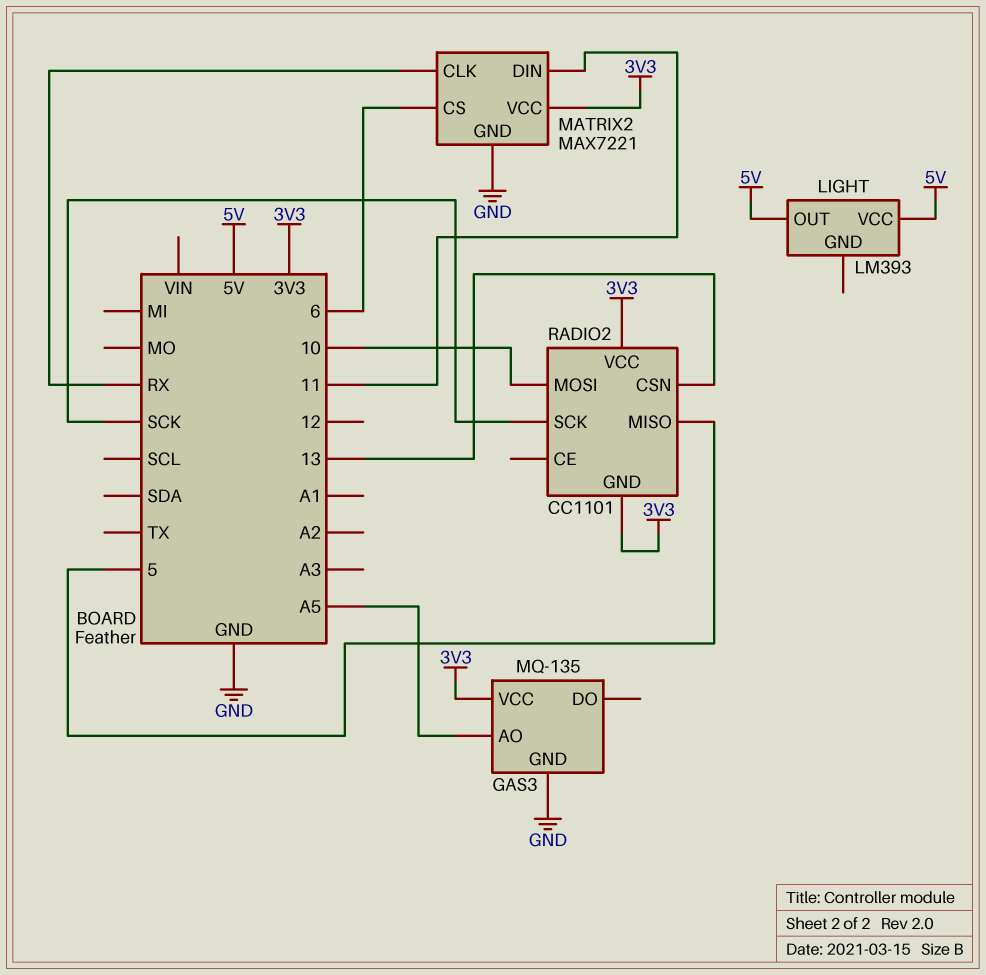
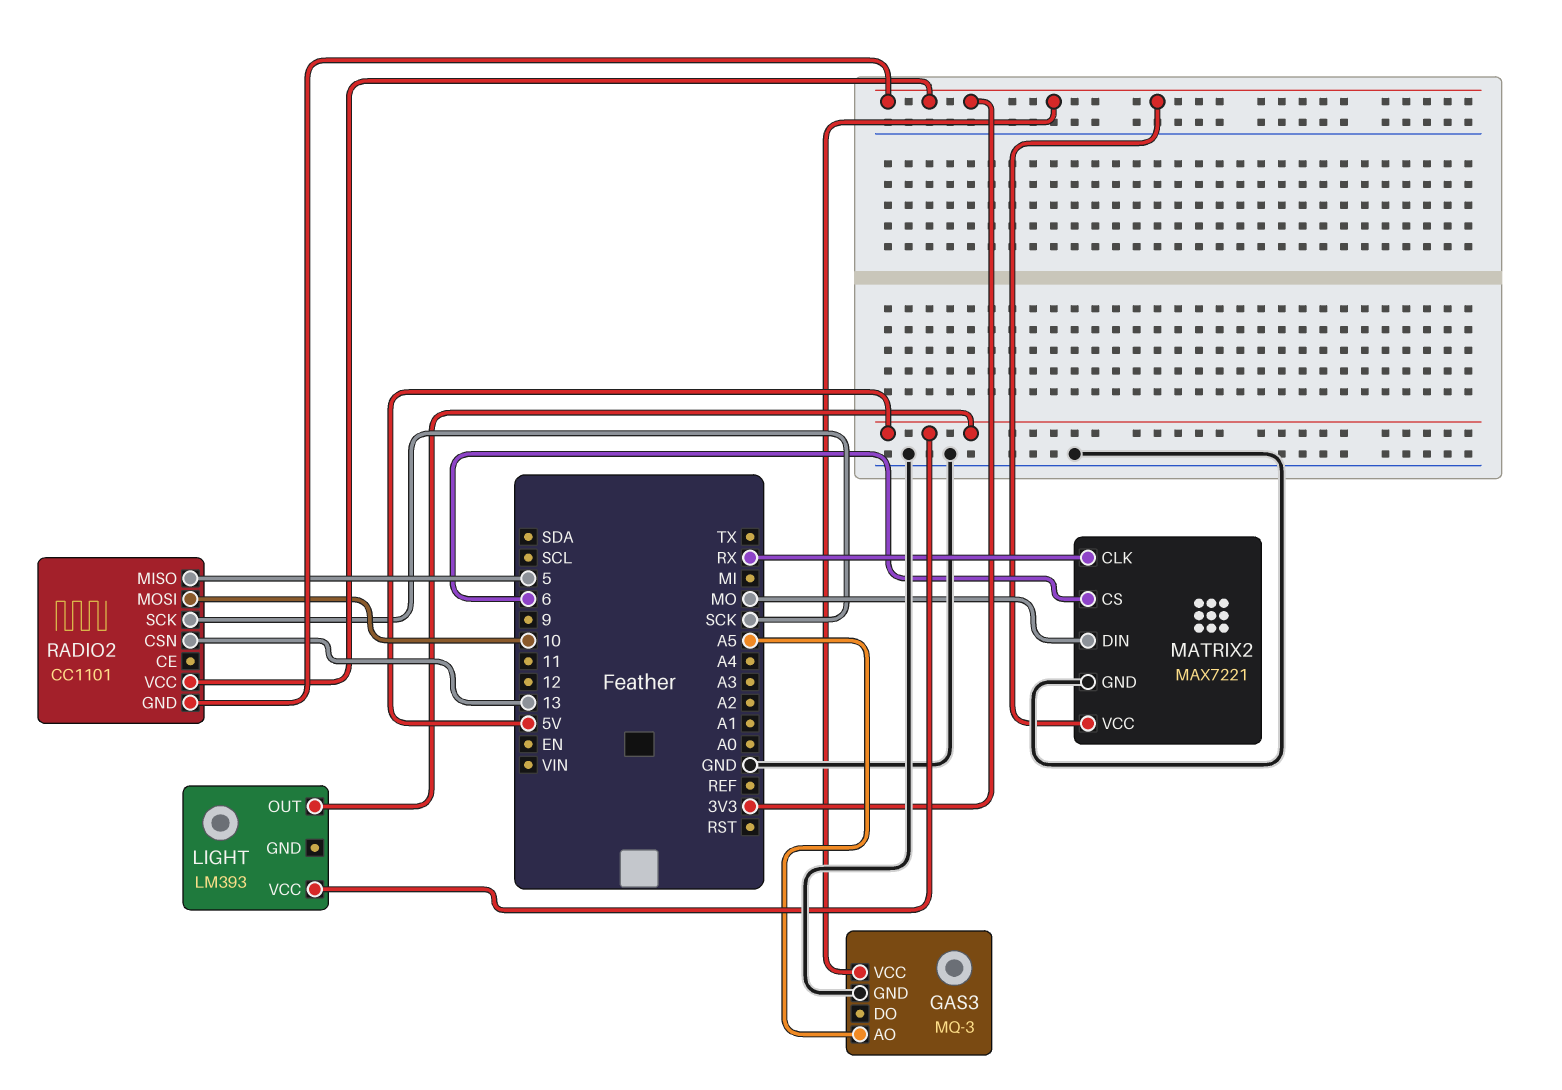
GAS3: MQ-135 -> MQ-3
MATRIX2 pin DIN: 11 -> MO

